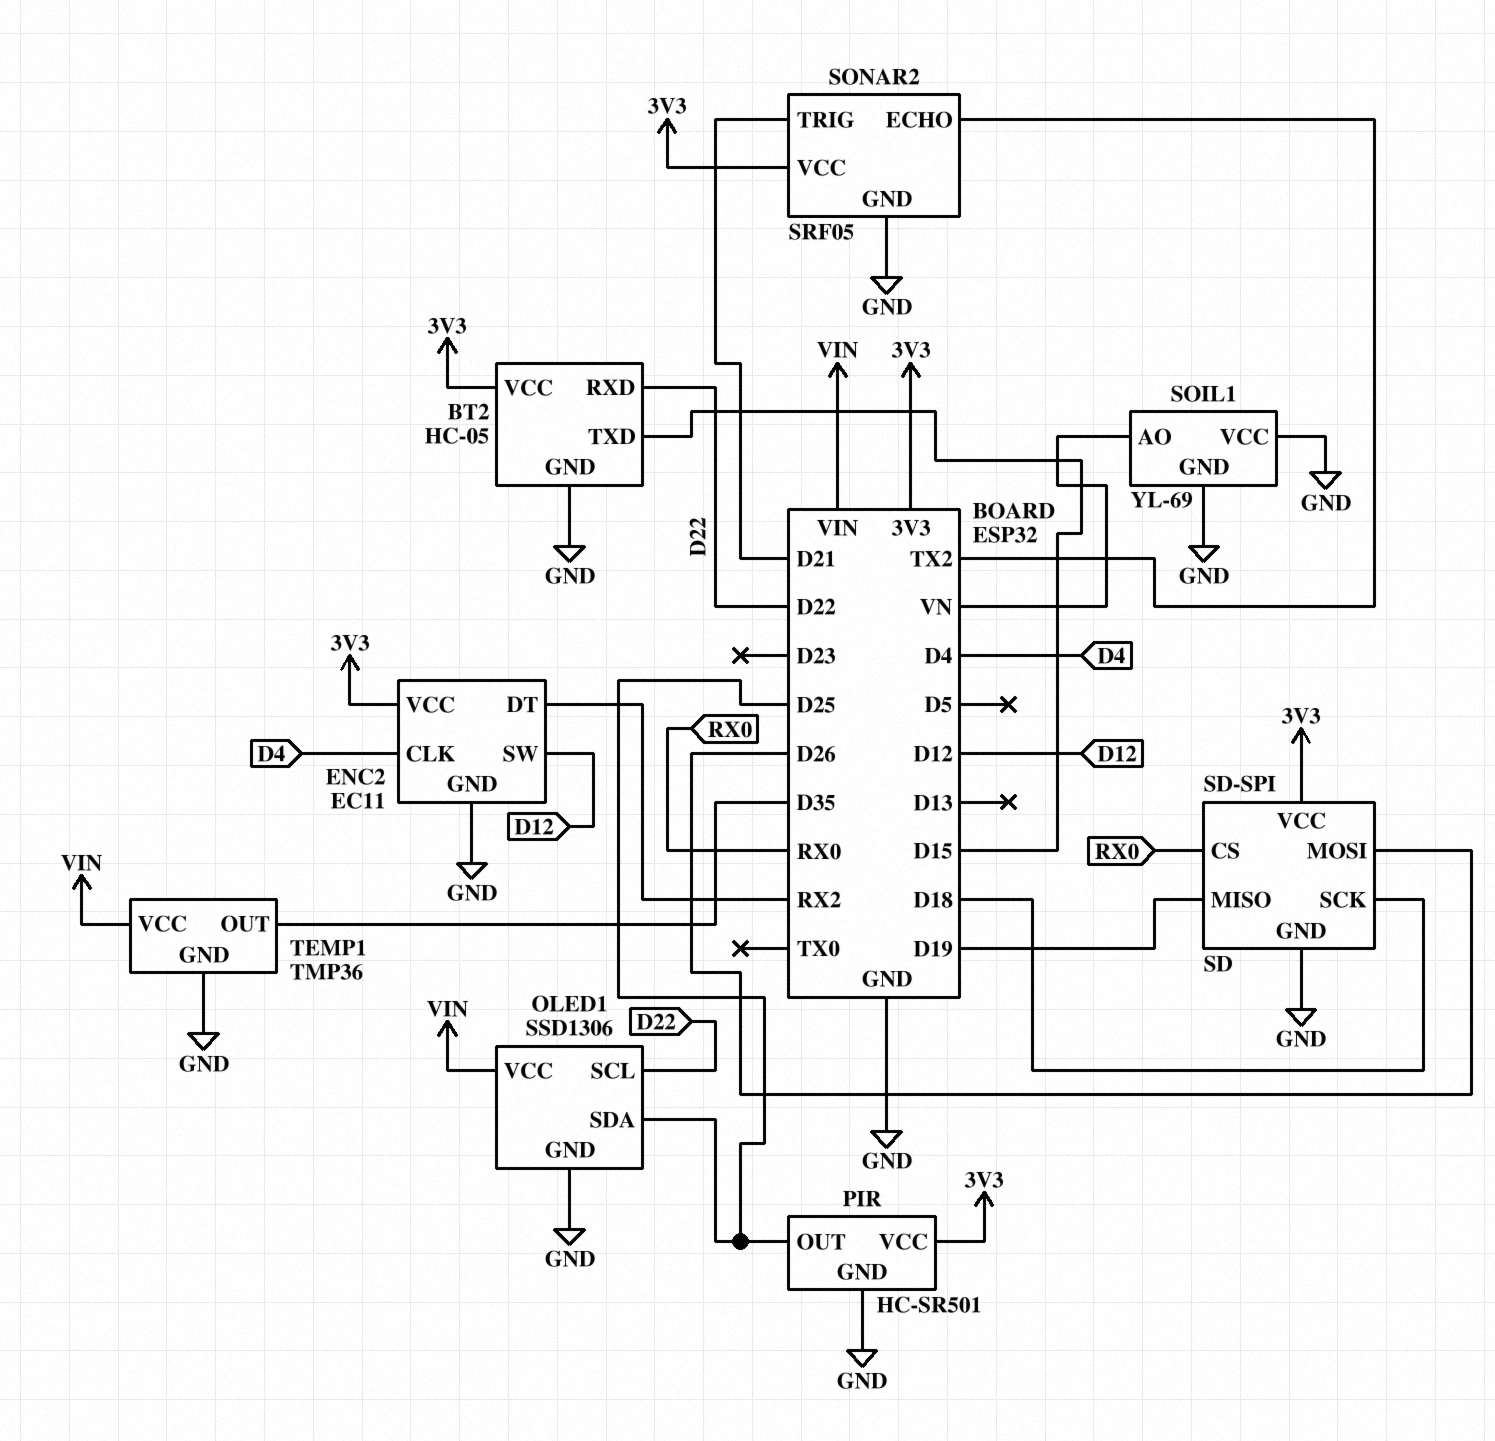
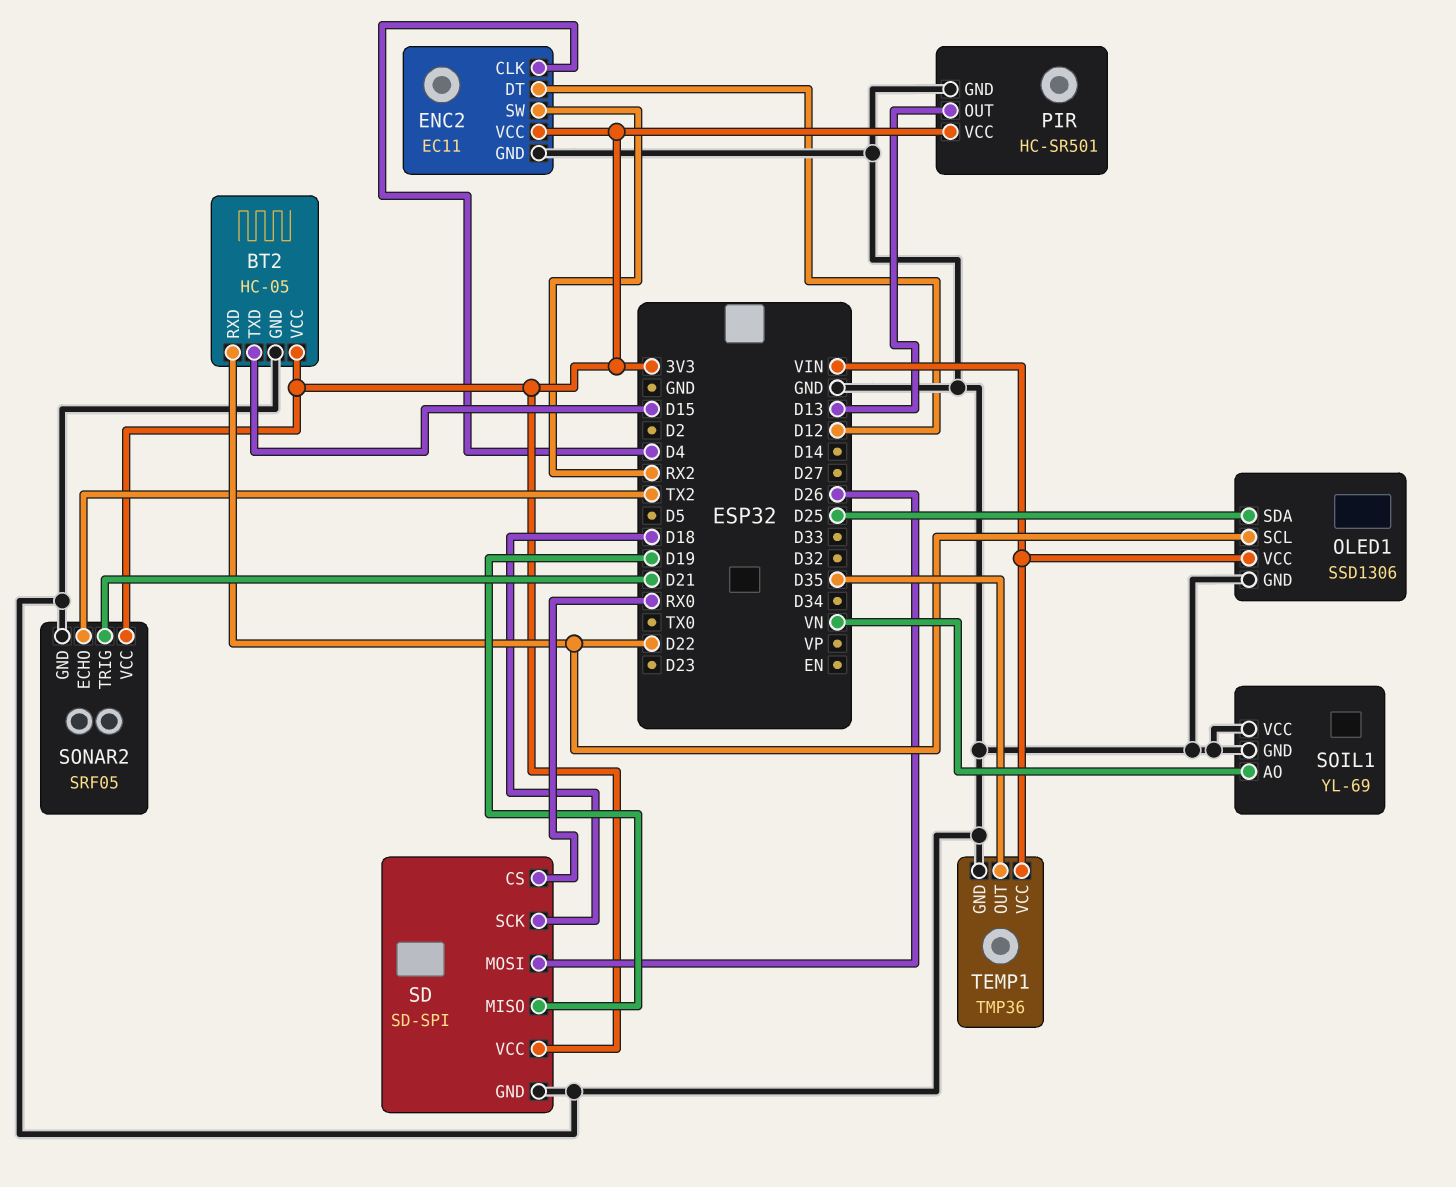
ENC2 pin DT: RX2 -> D12
ENC2 pin SW: D12 -> RX2
PIR pin OUT: D25 -> D13

